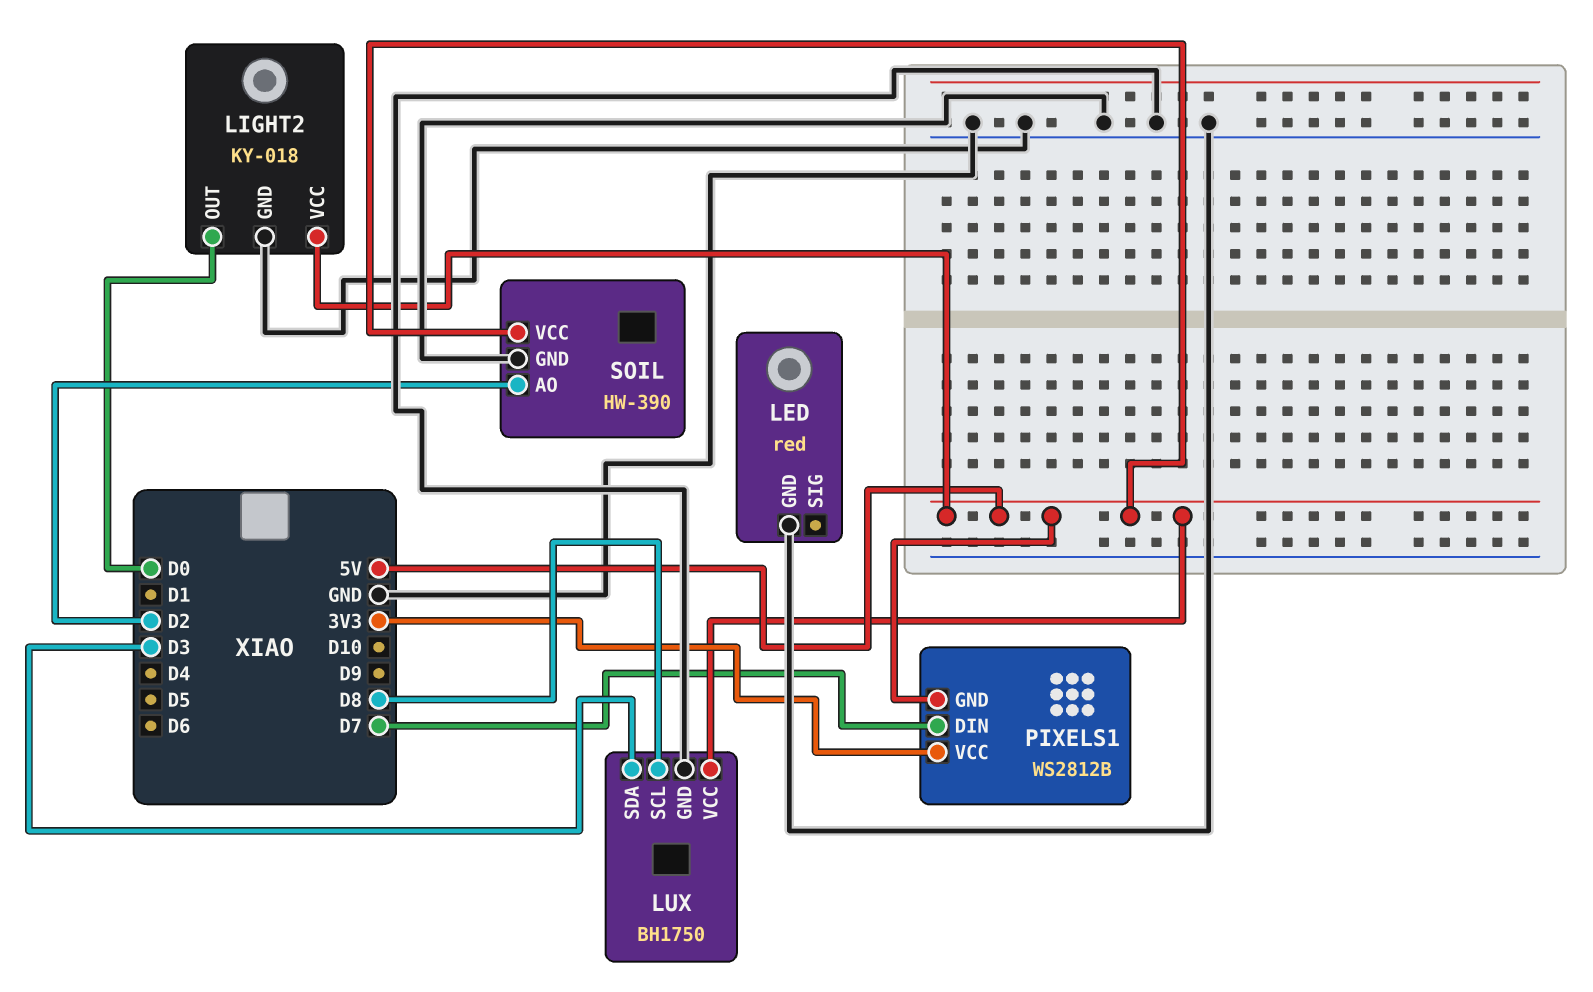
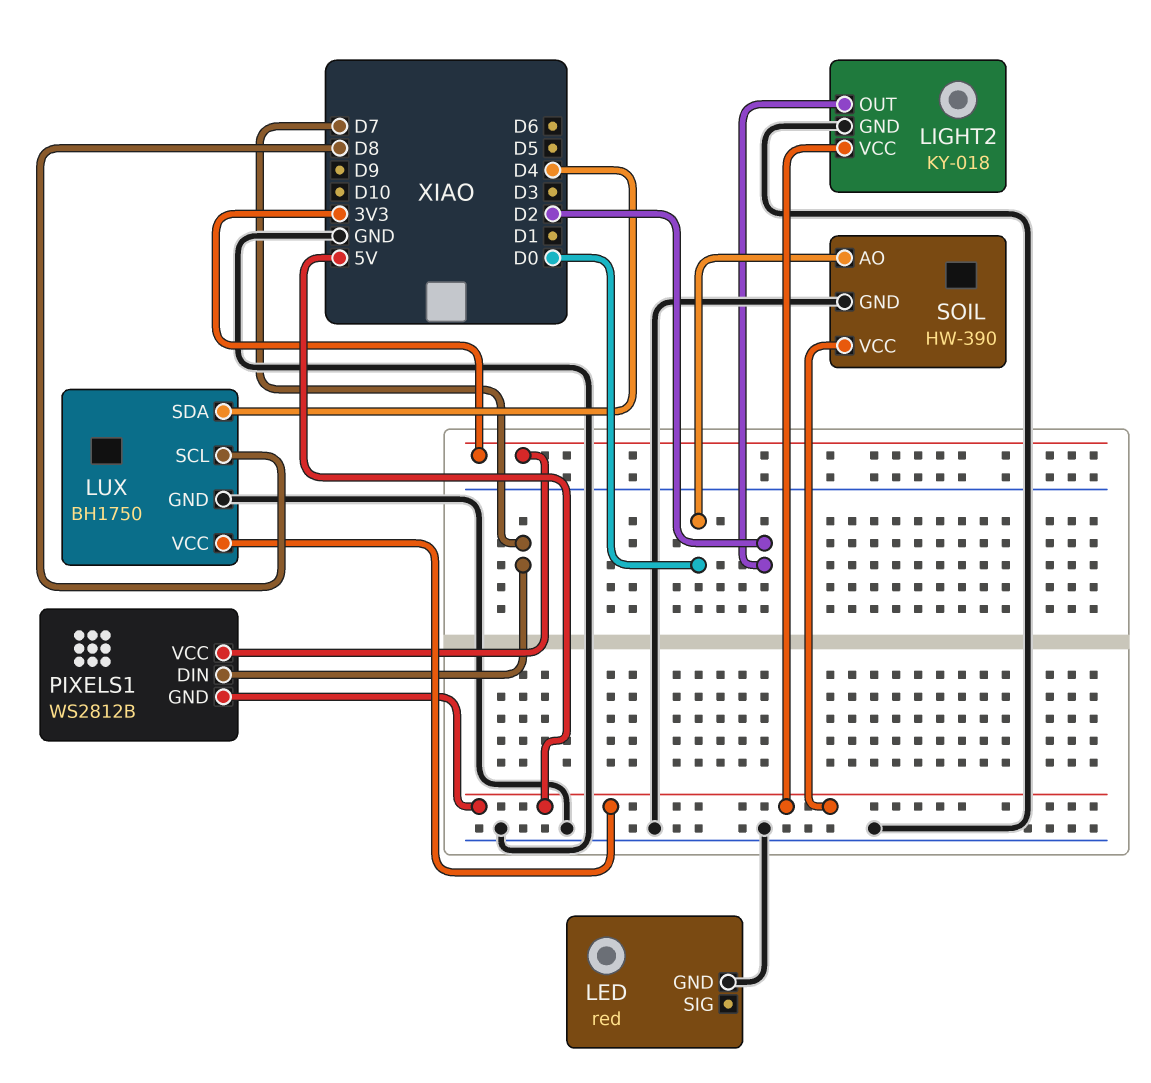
LIGHT2 pin OUT: D0 -> D2
LUX pin SDA: D3 -> D4
SOIL pin AO: D2 -> D0

